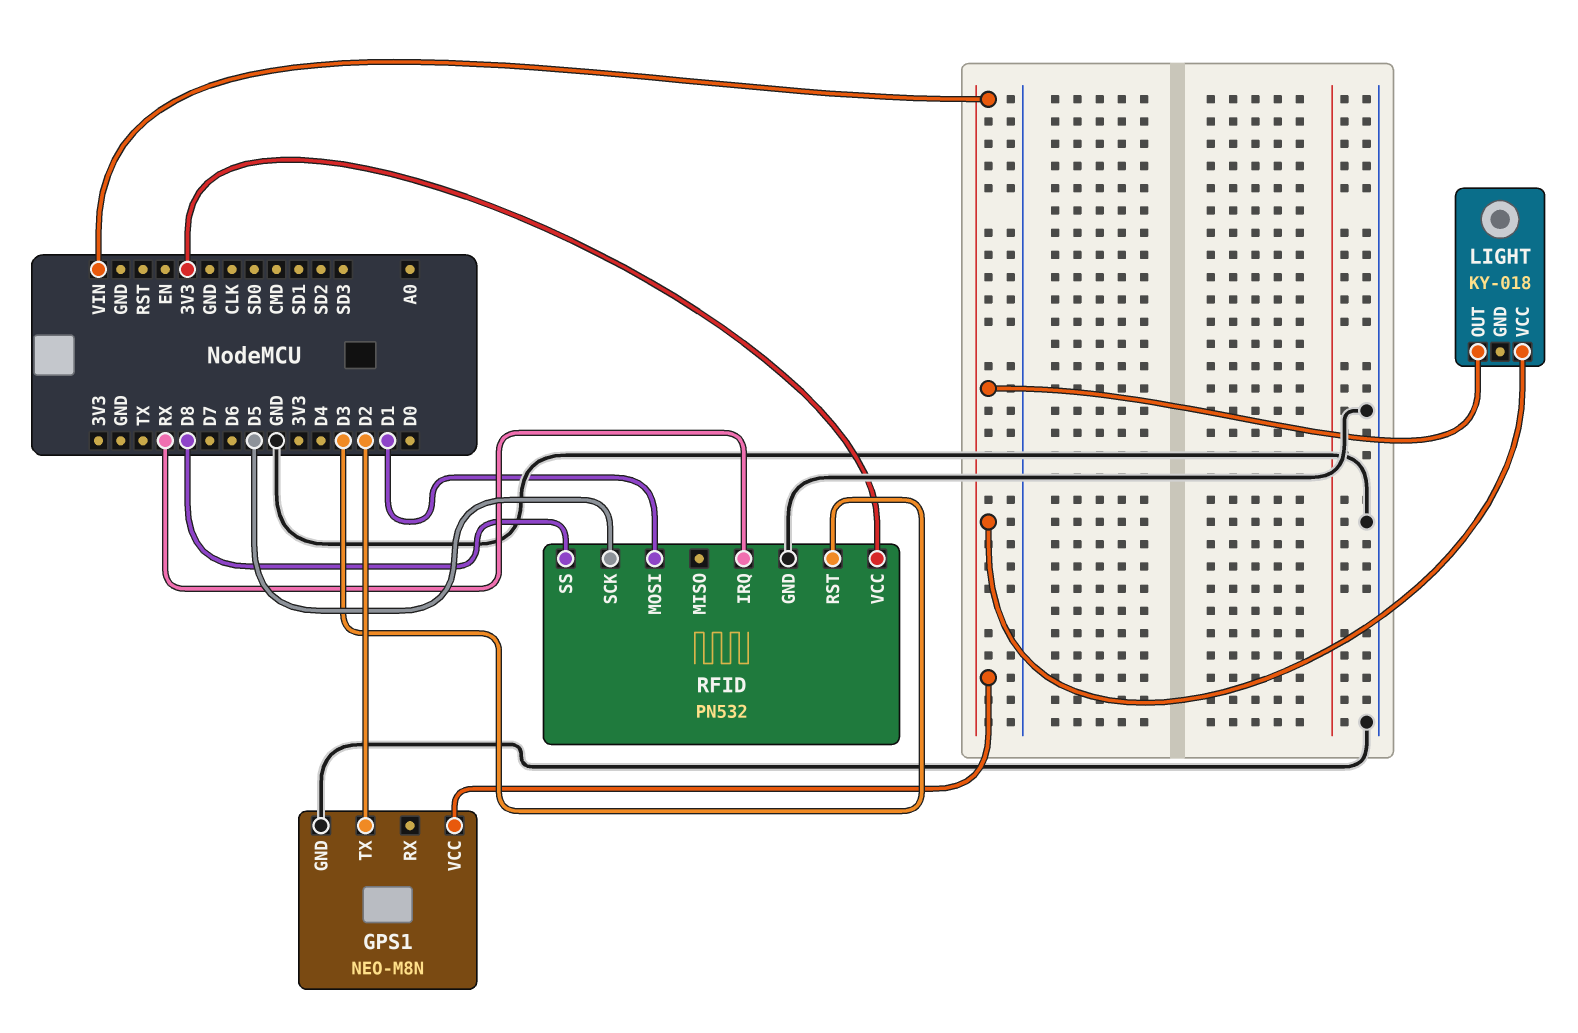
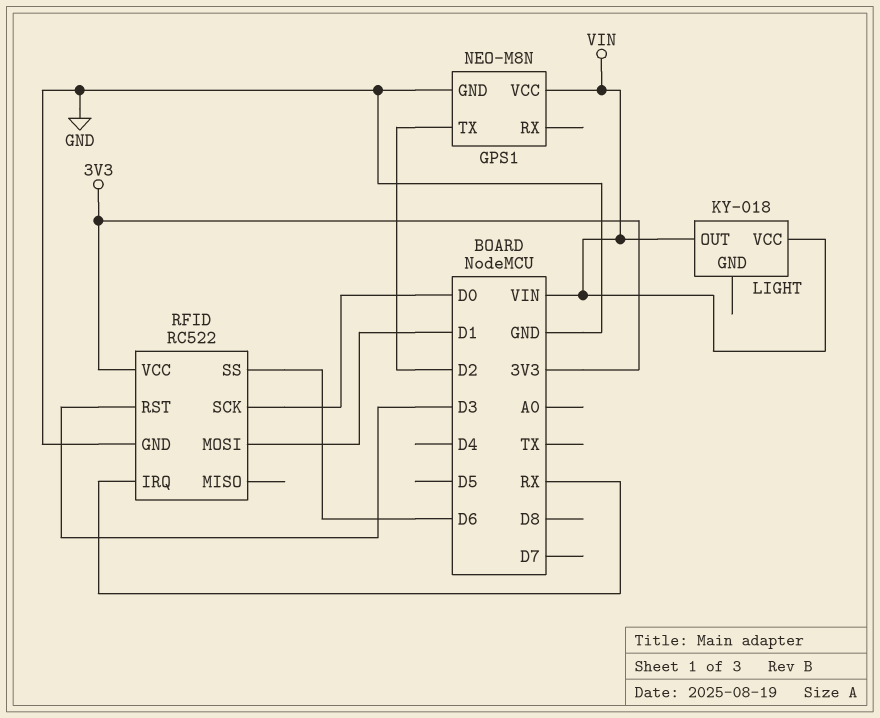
RFID: PN532 -> RC522
RFID pin SCK: D5 -> D0
RFID pin SS: D8 -> D6

